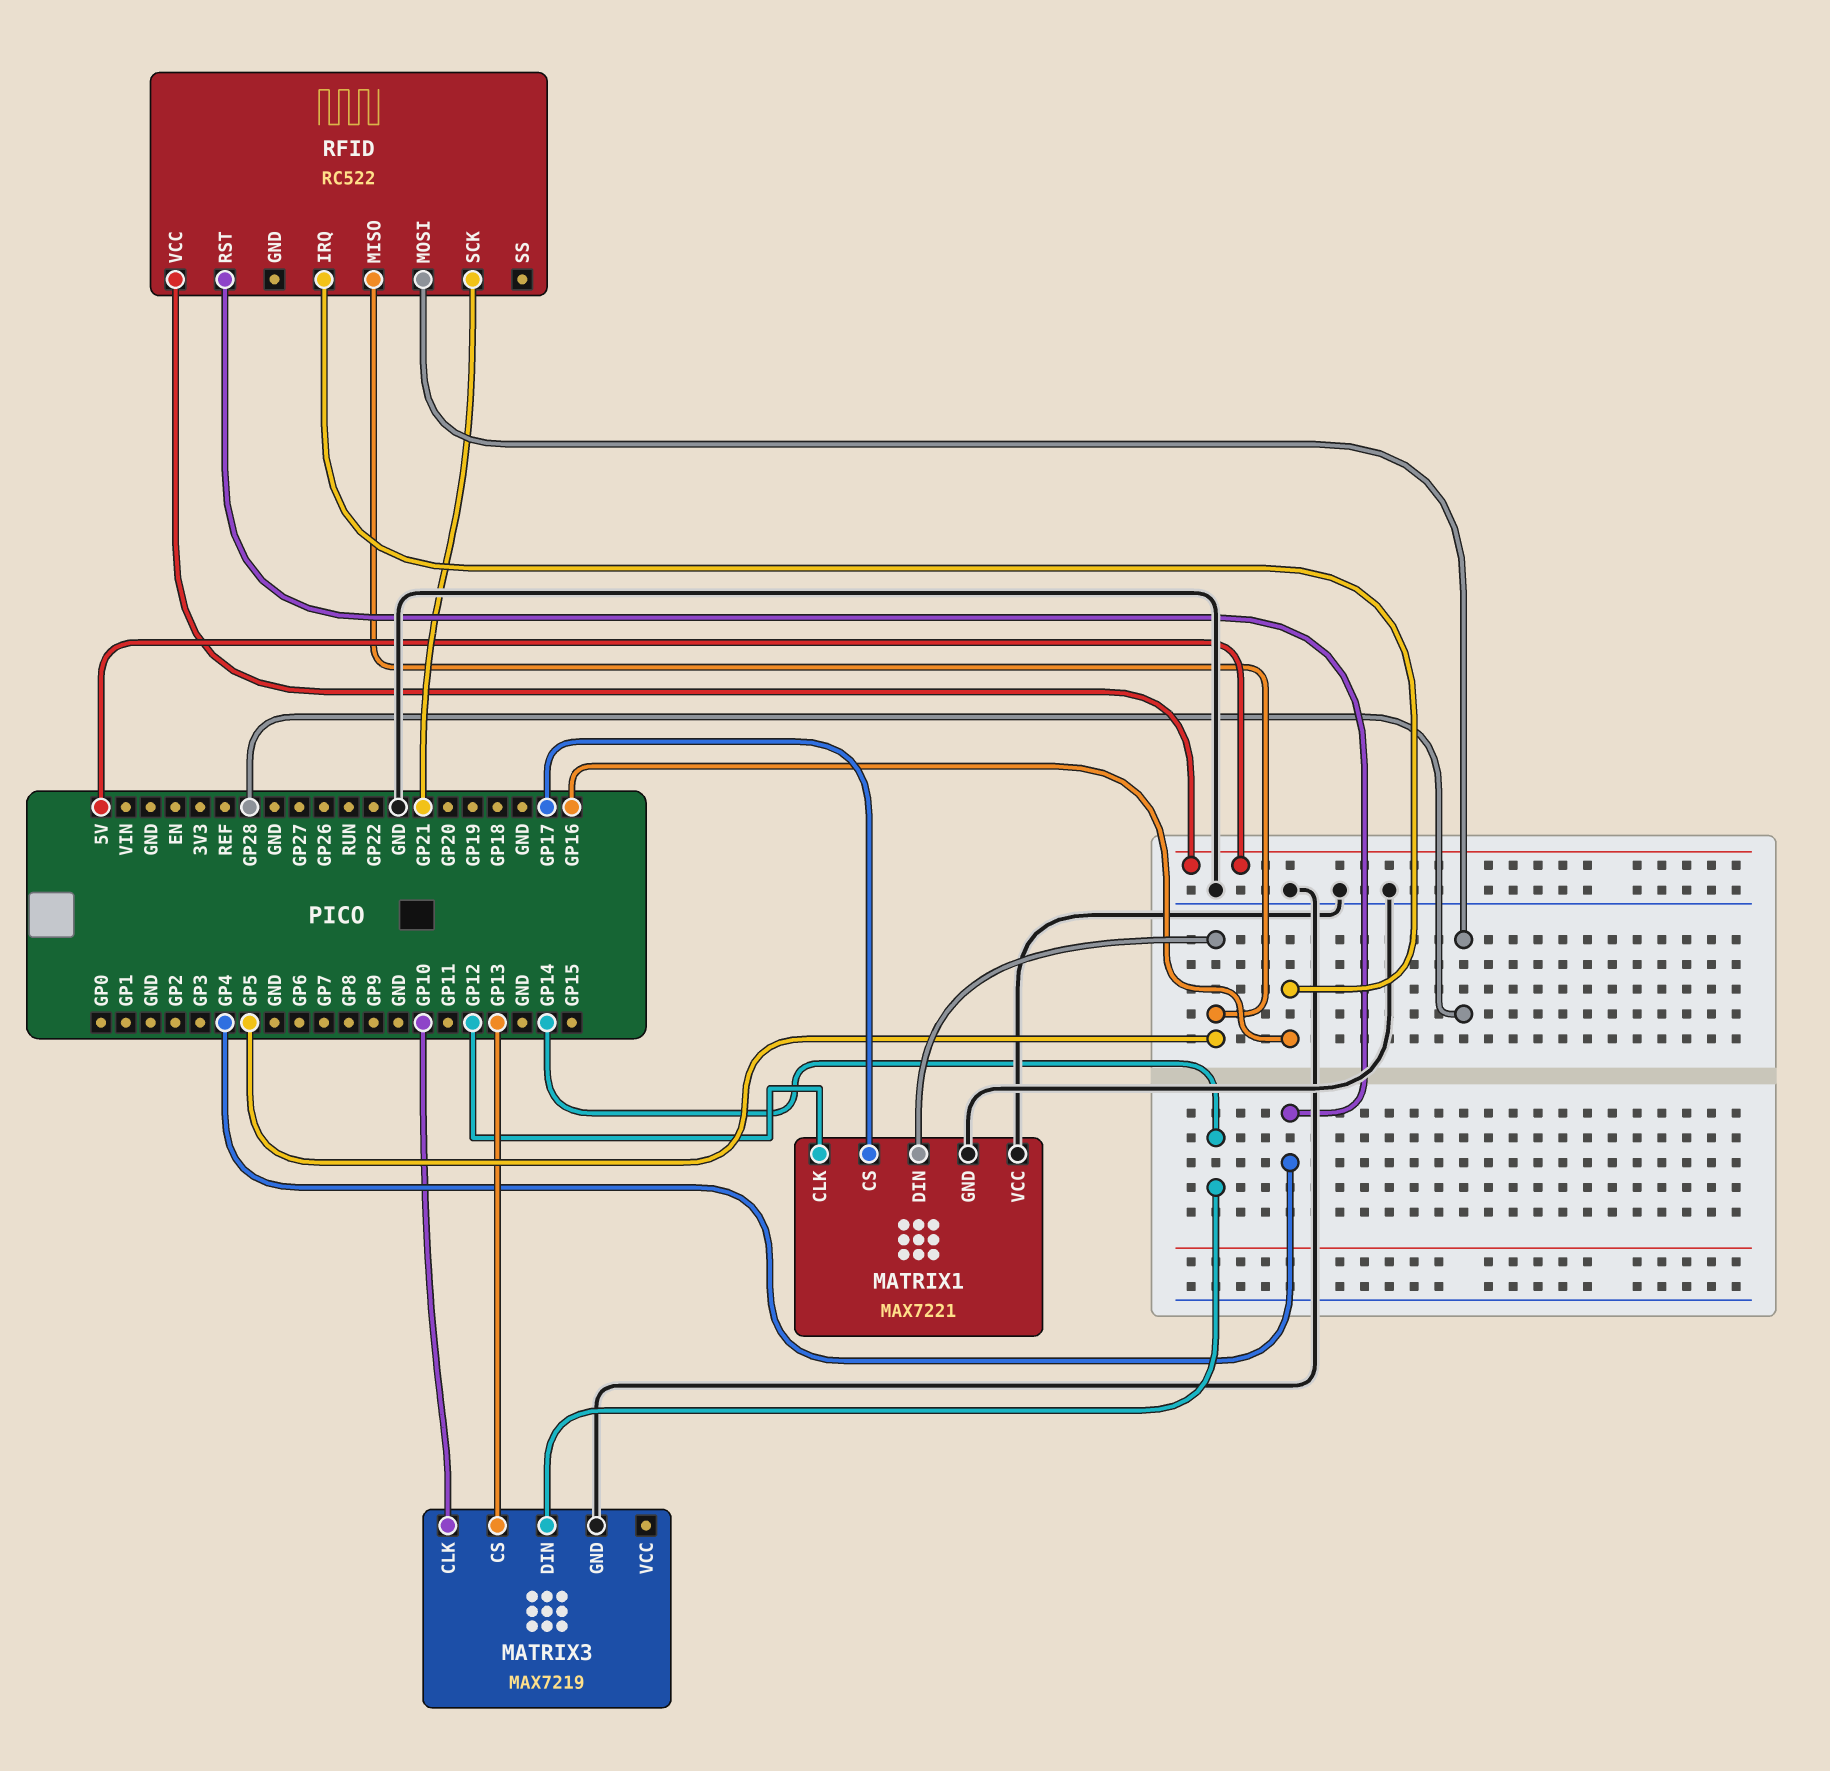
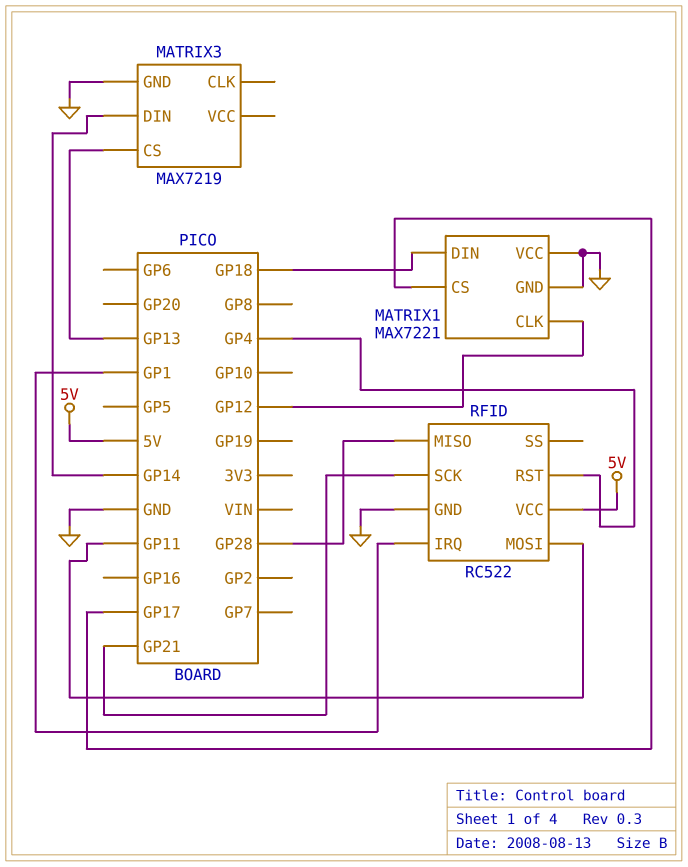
MATRIX1 pin DIN: GP5 -> GP18
MATRIX3 pin CLK: GP10 -> none
RFID pin GND: none -> GND
RFID pin IRQ: GP16 -> GP1
RFID pin MISO: GP5 -> GP28
RFID pin MOSI: GP28 -> GP11

